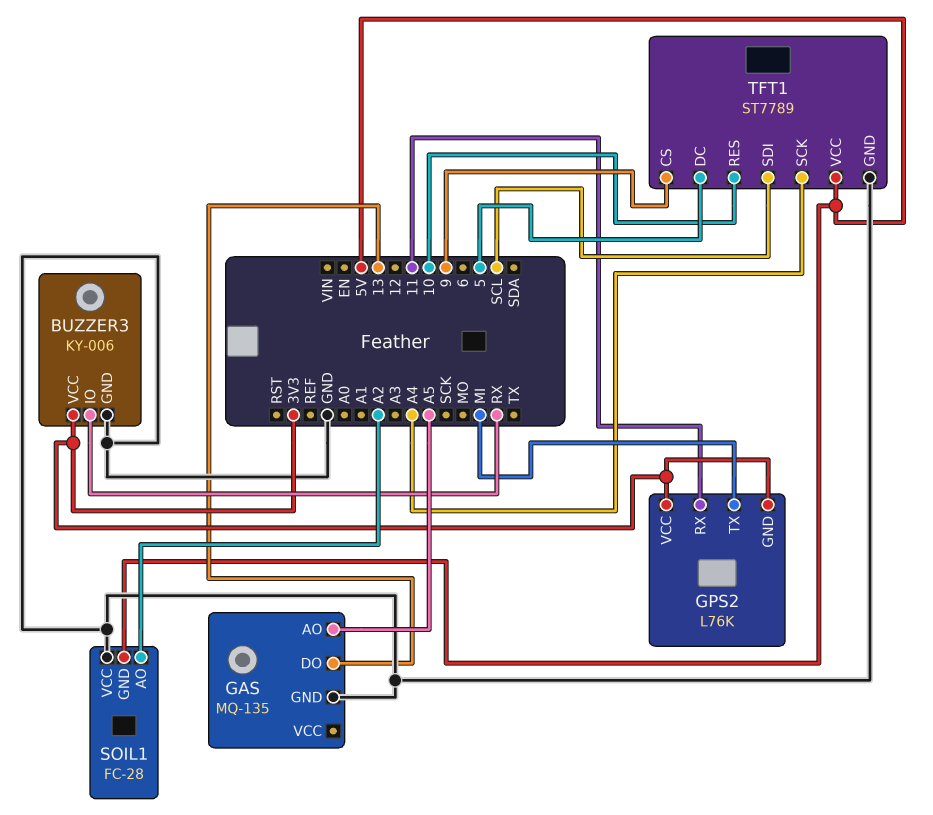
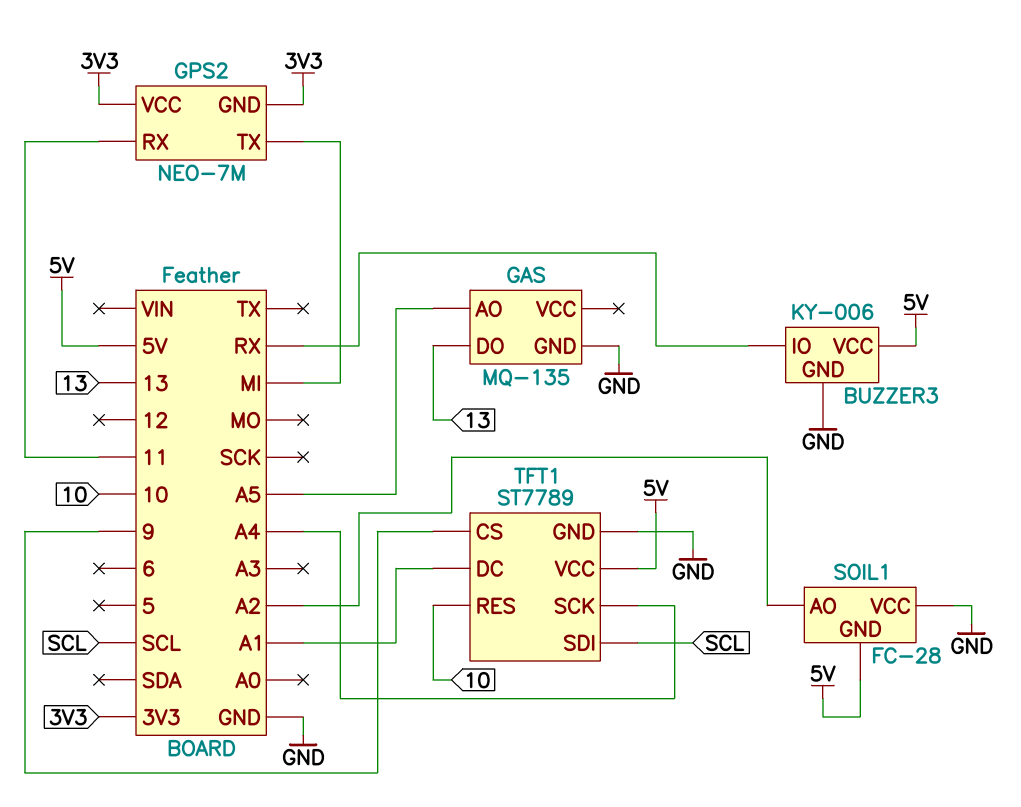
BUZZER3 pin VCC: 3V3 -> 5V
GPS2: L76K -> NEO-7M
TFT1 pin DC: 5 -> A1

